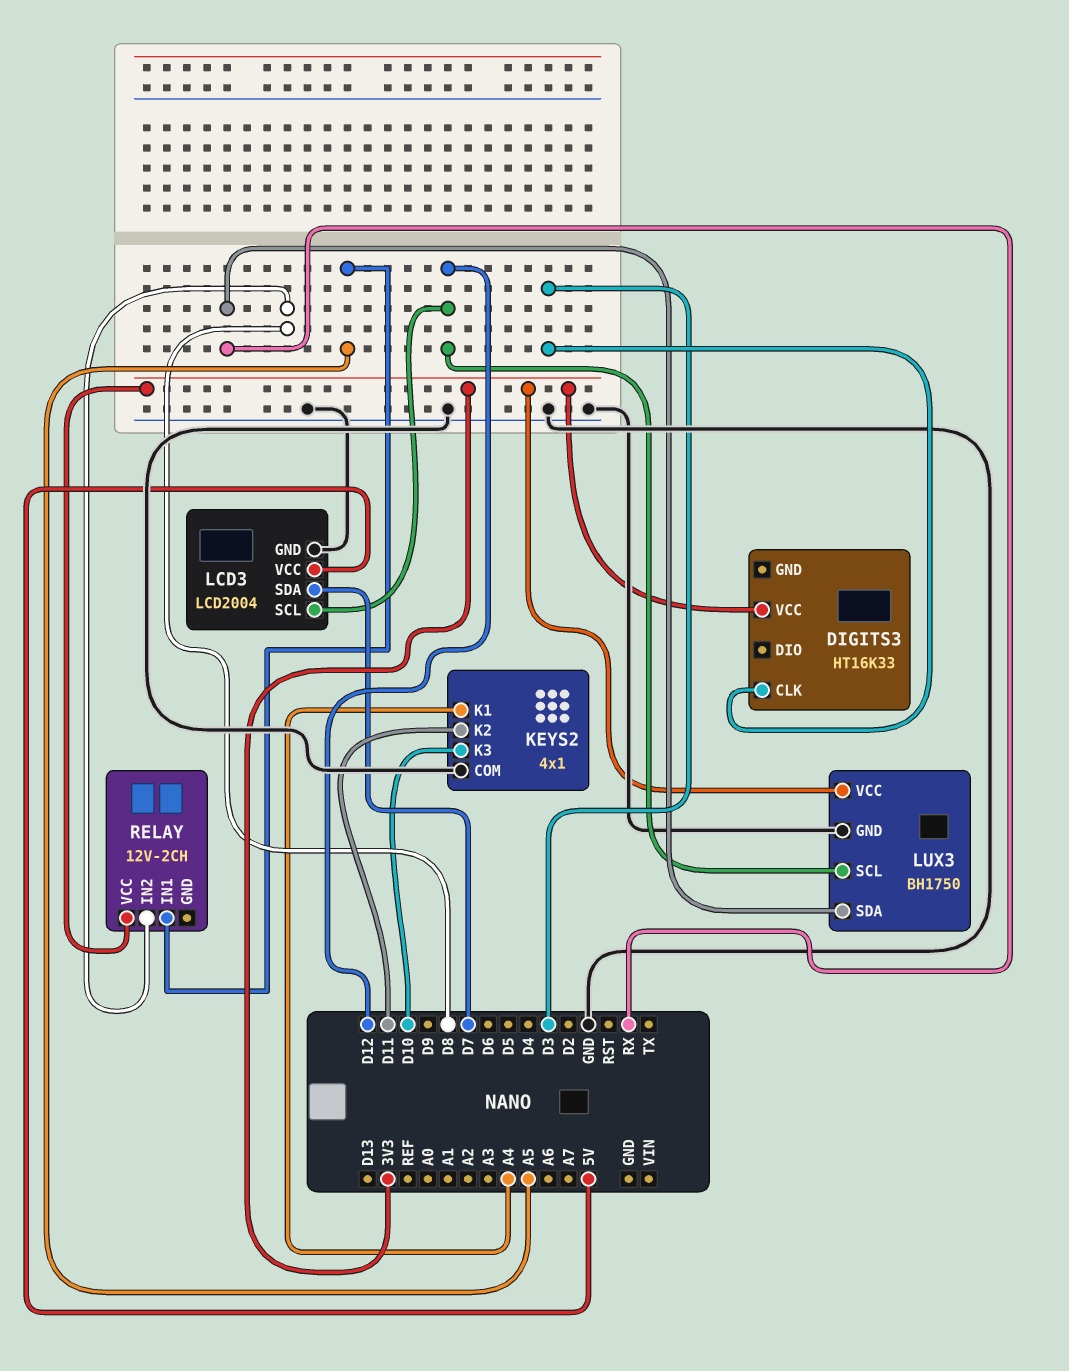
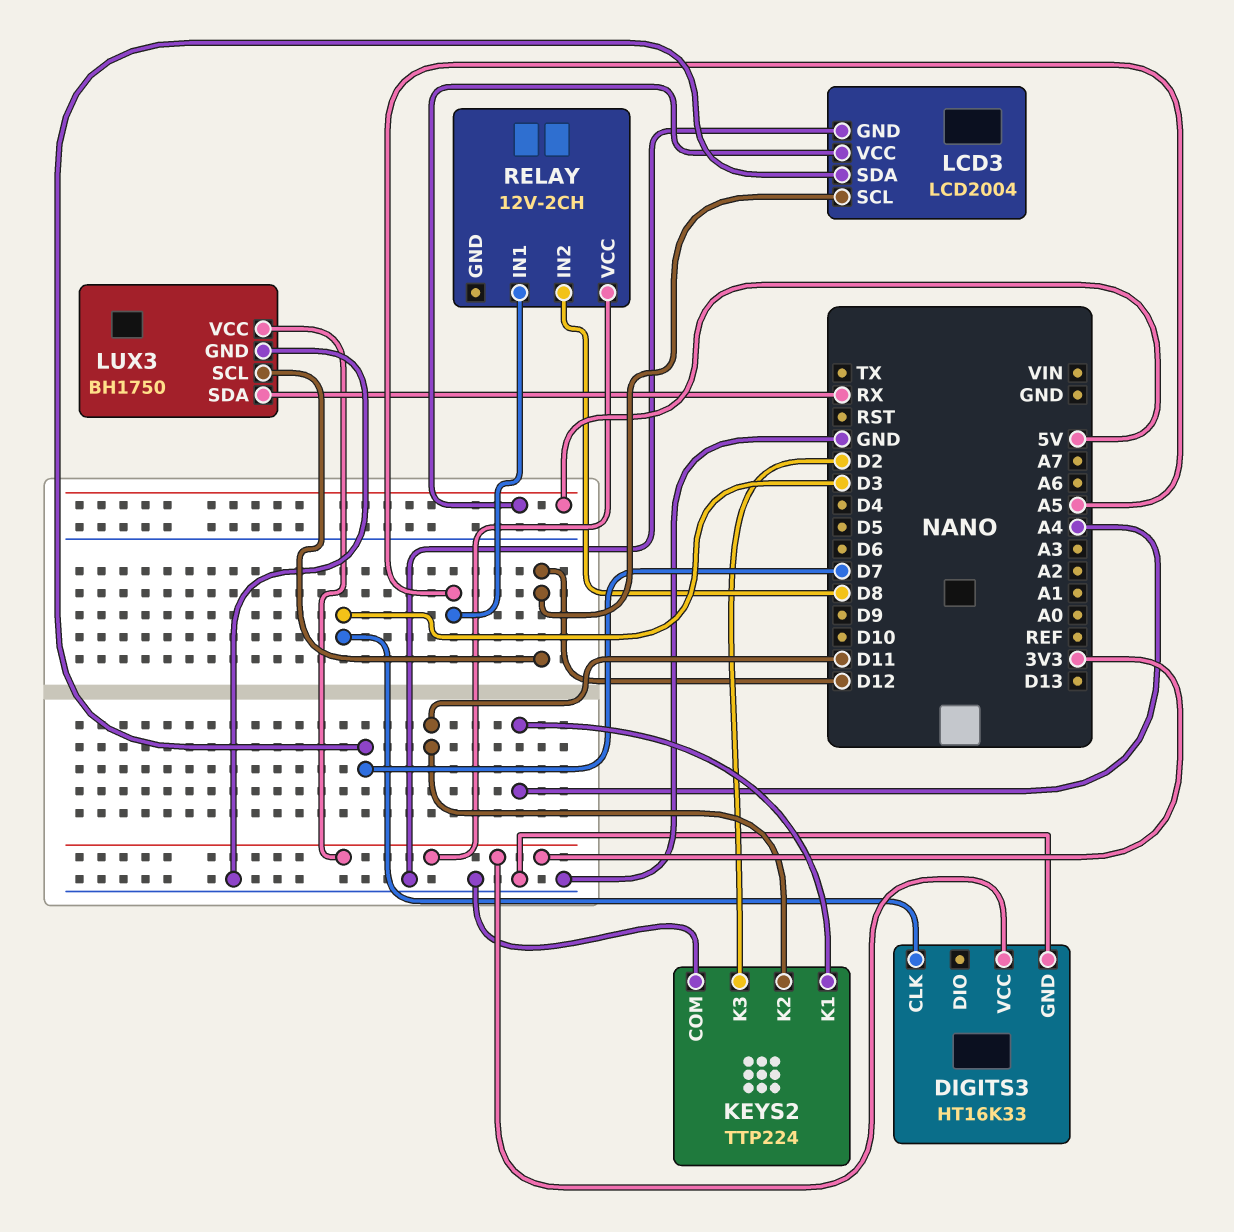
DIGITS3 pin GND: none -> GND
KEYS2: 4x1 -> TTP224
KEYS2 pin K3: D10 -> D2

